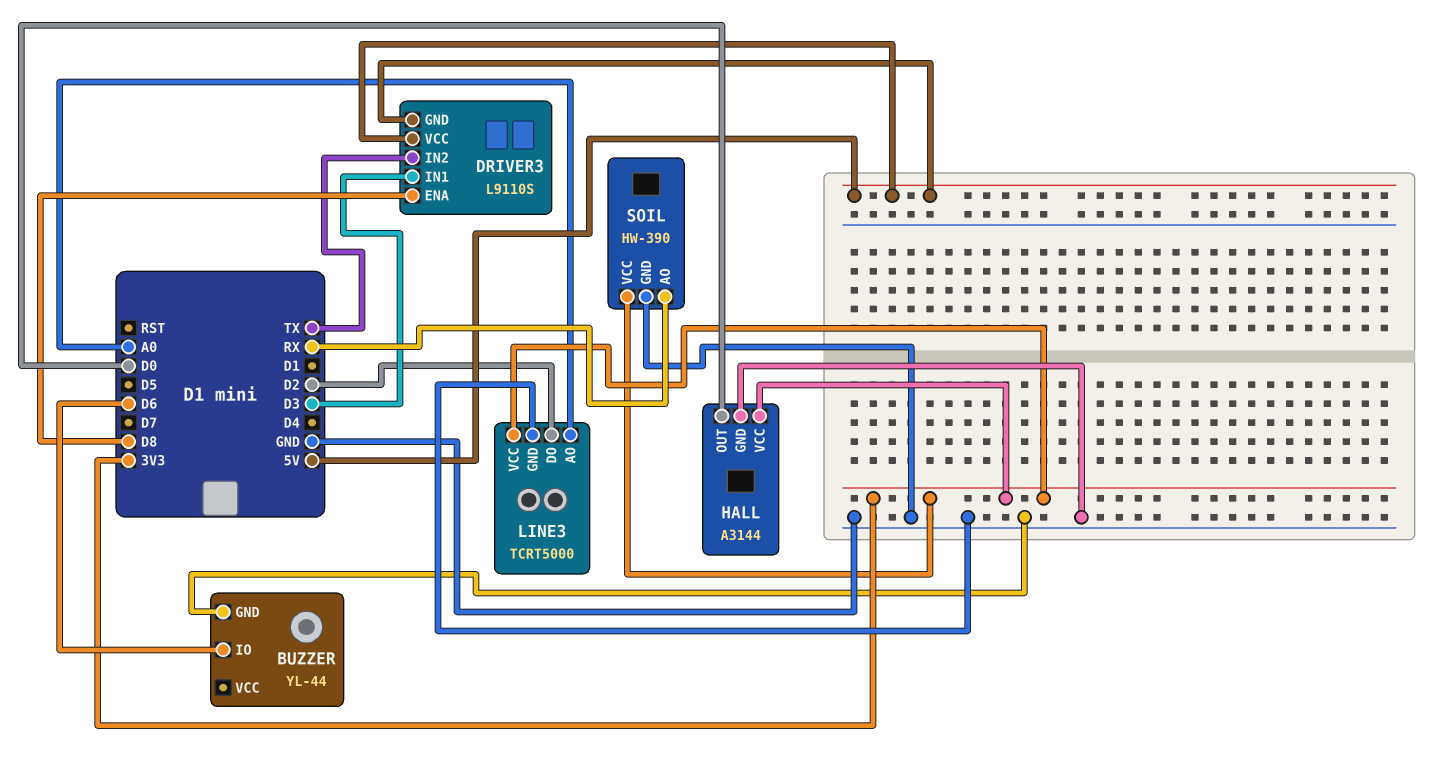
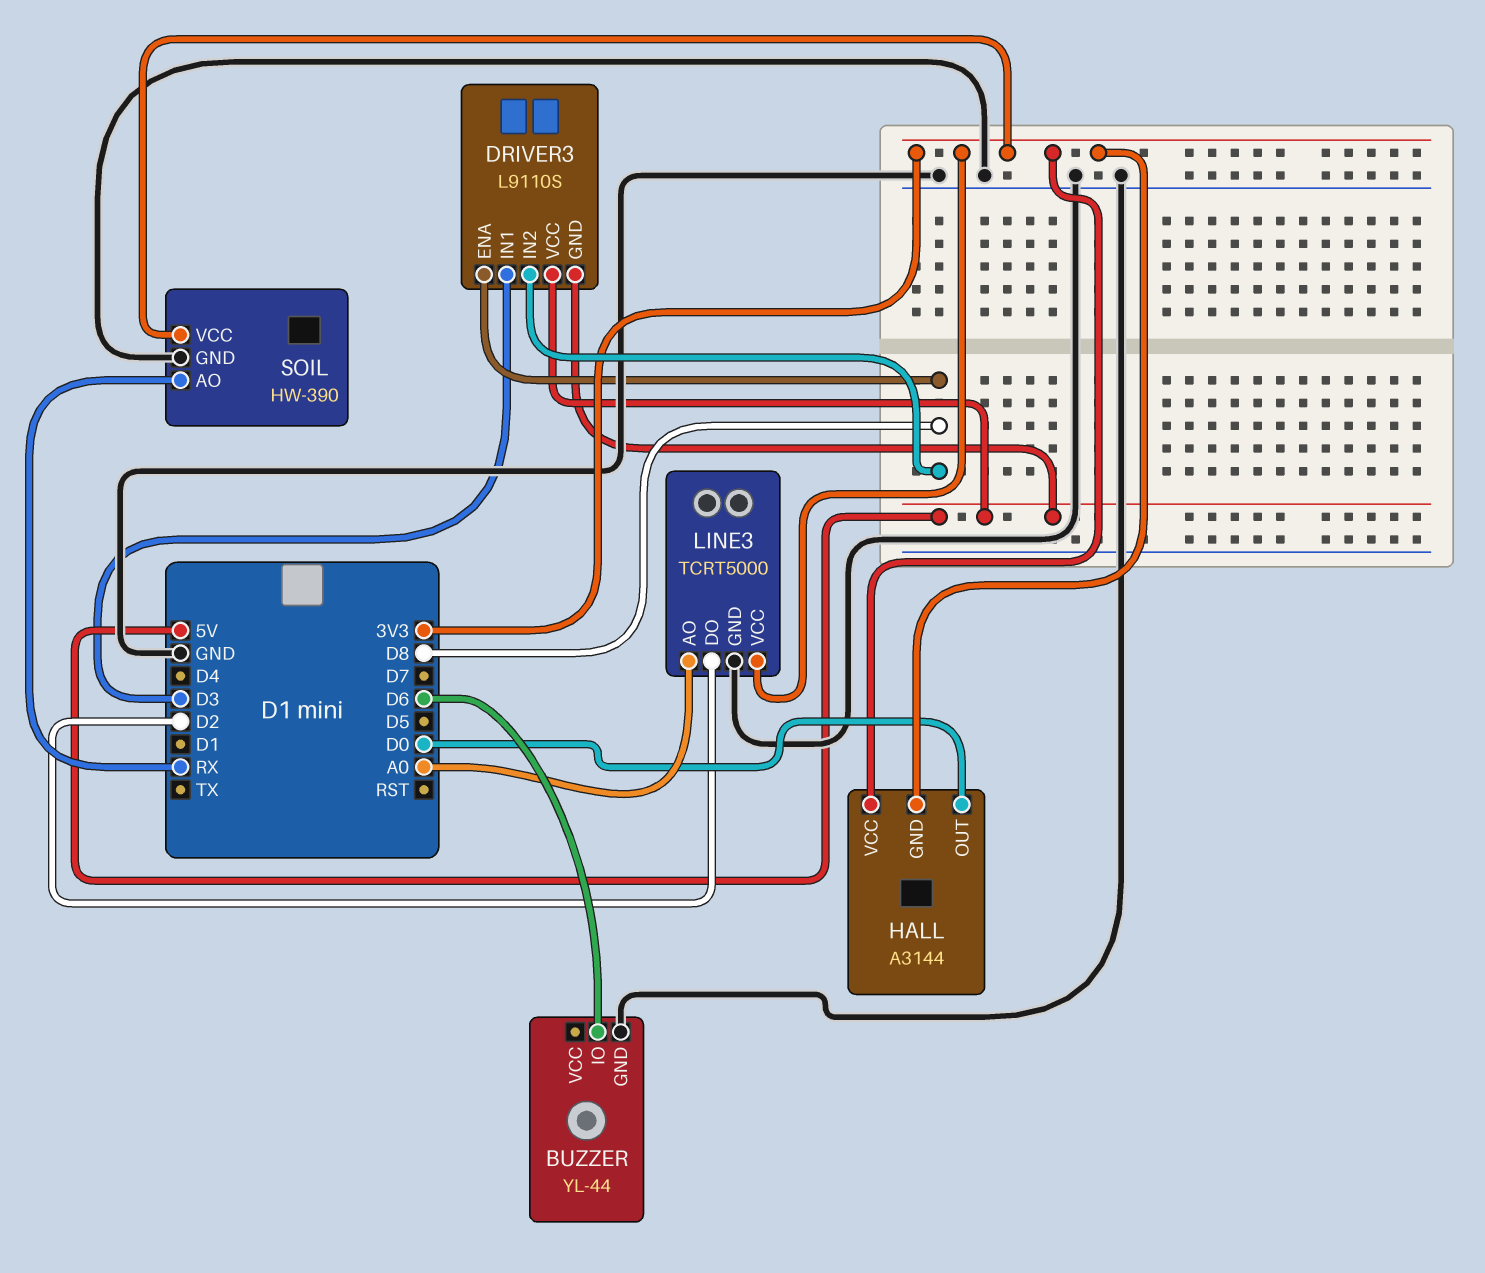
DRIVER3 pin IN2: TX -> D8
HALL pin GND: GND -> 3V3

